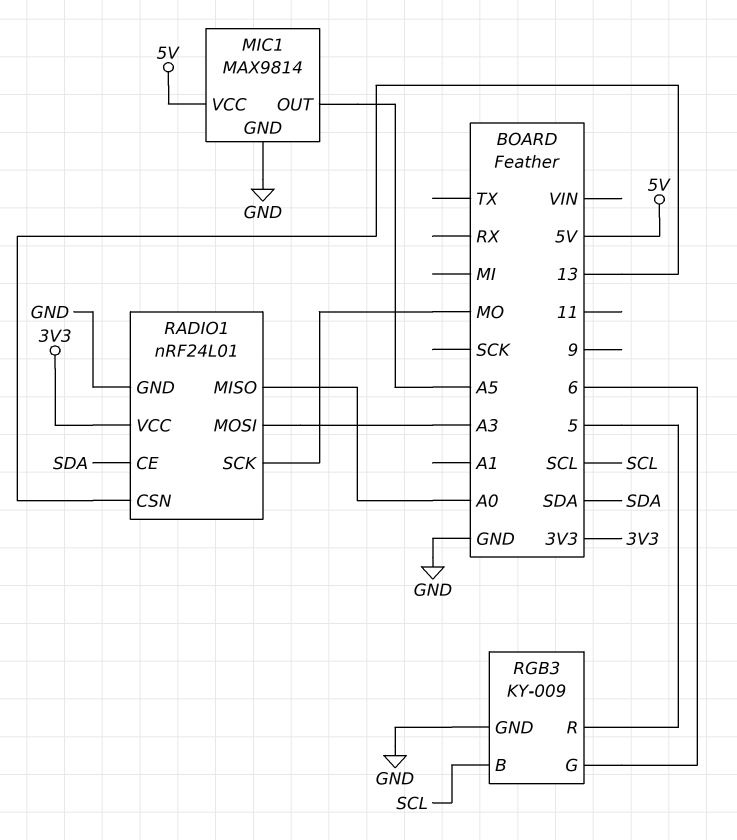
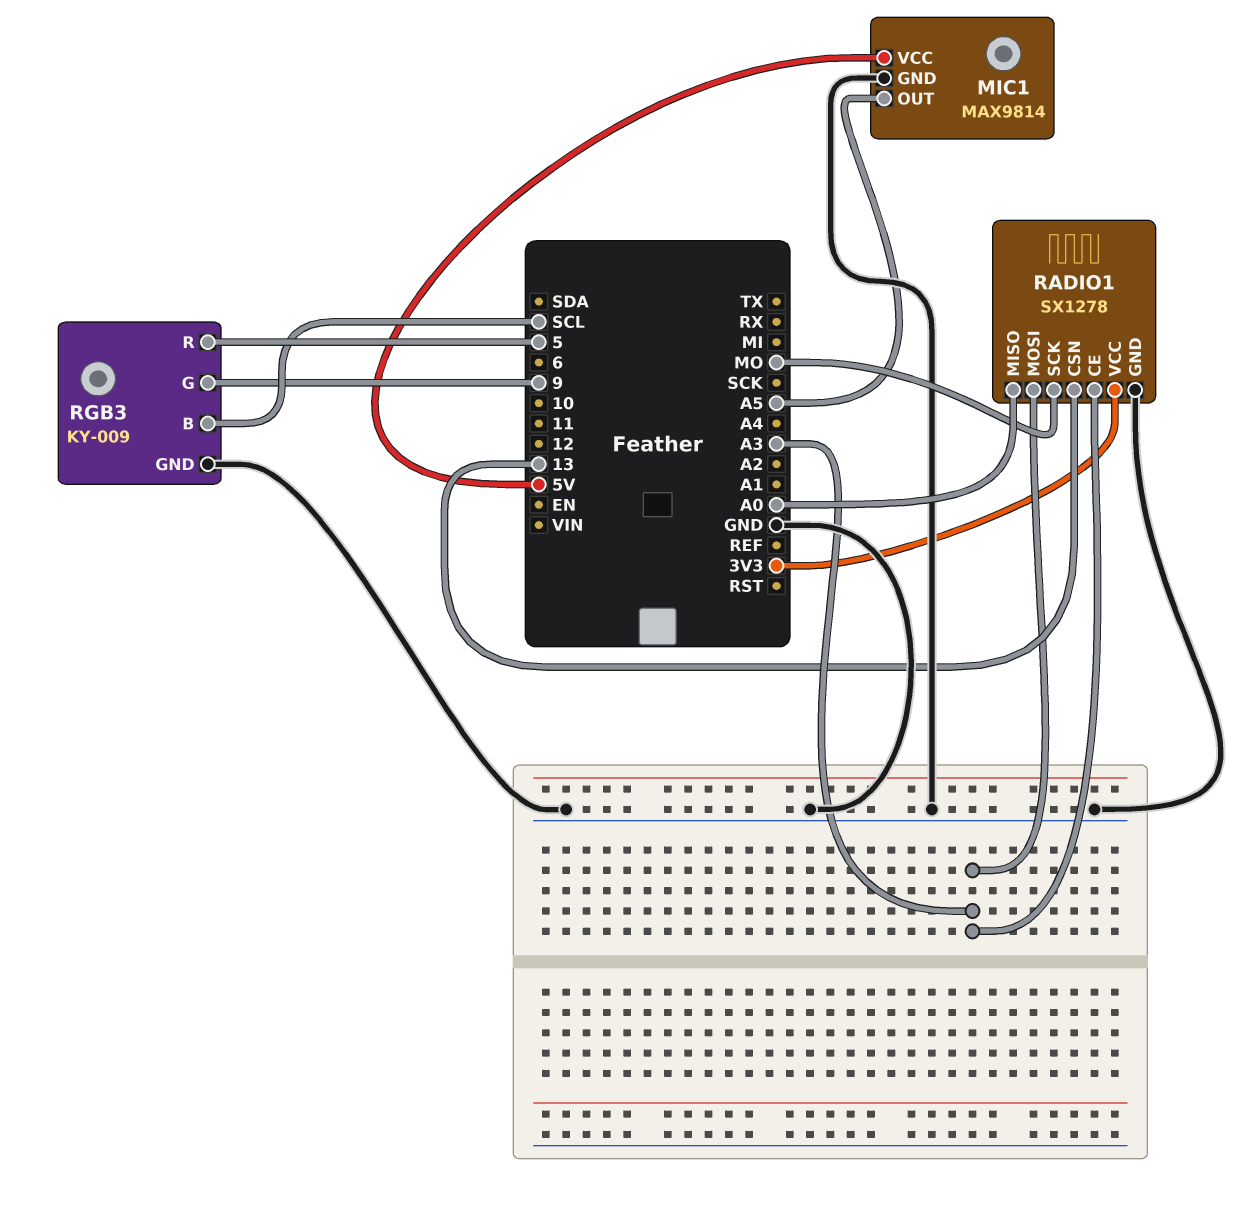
RADIO1: nRF24L01 -> SX1278
RADIO1 pin CE: SDA -> A3
RGB3 pin G: 6 -> 9

